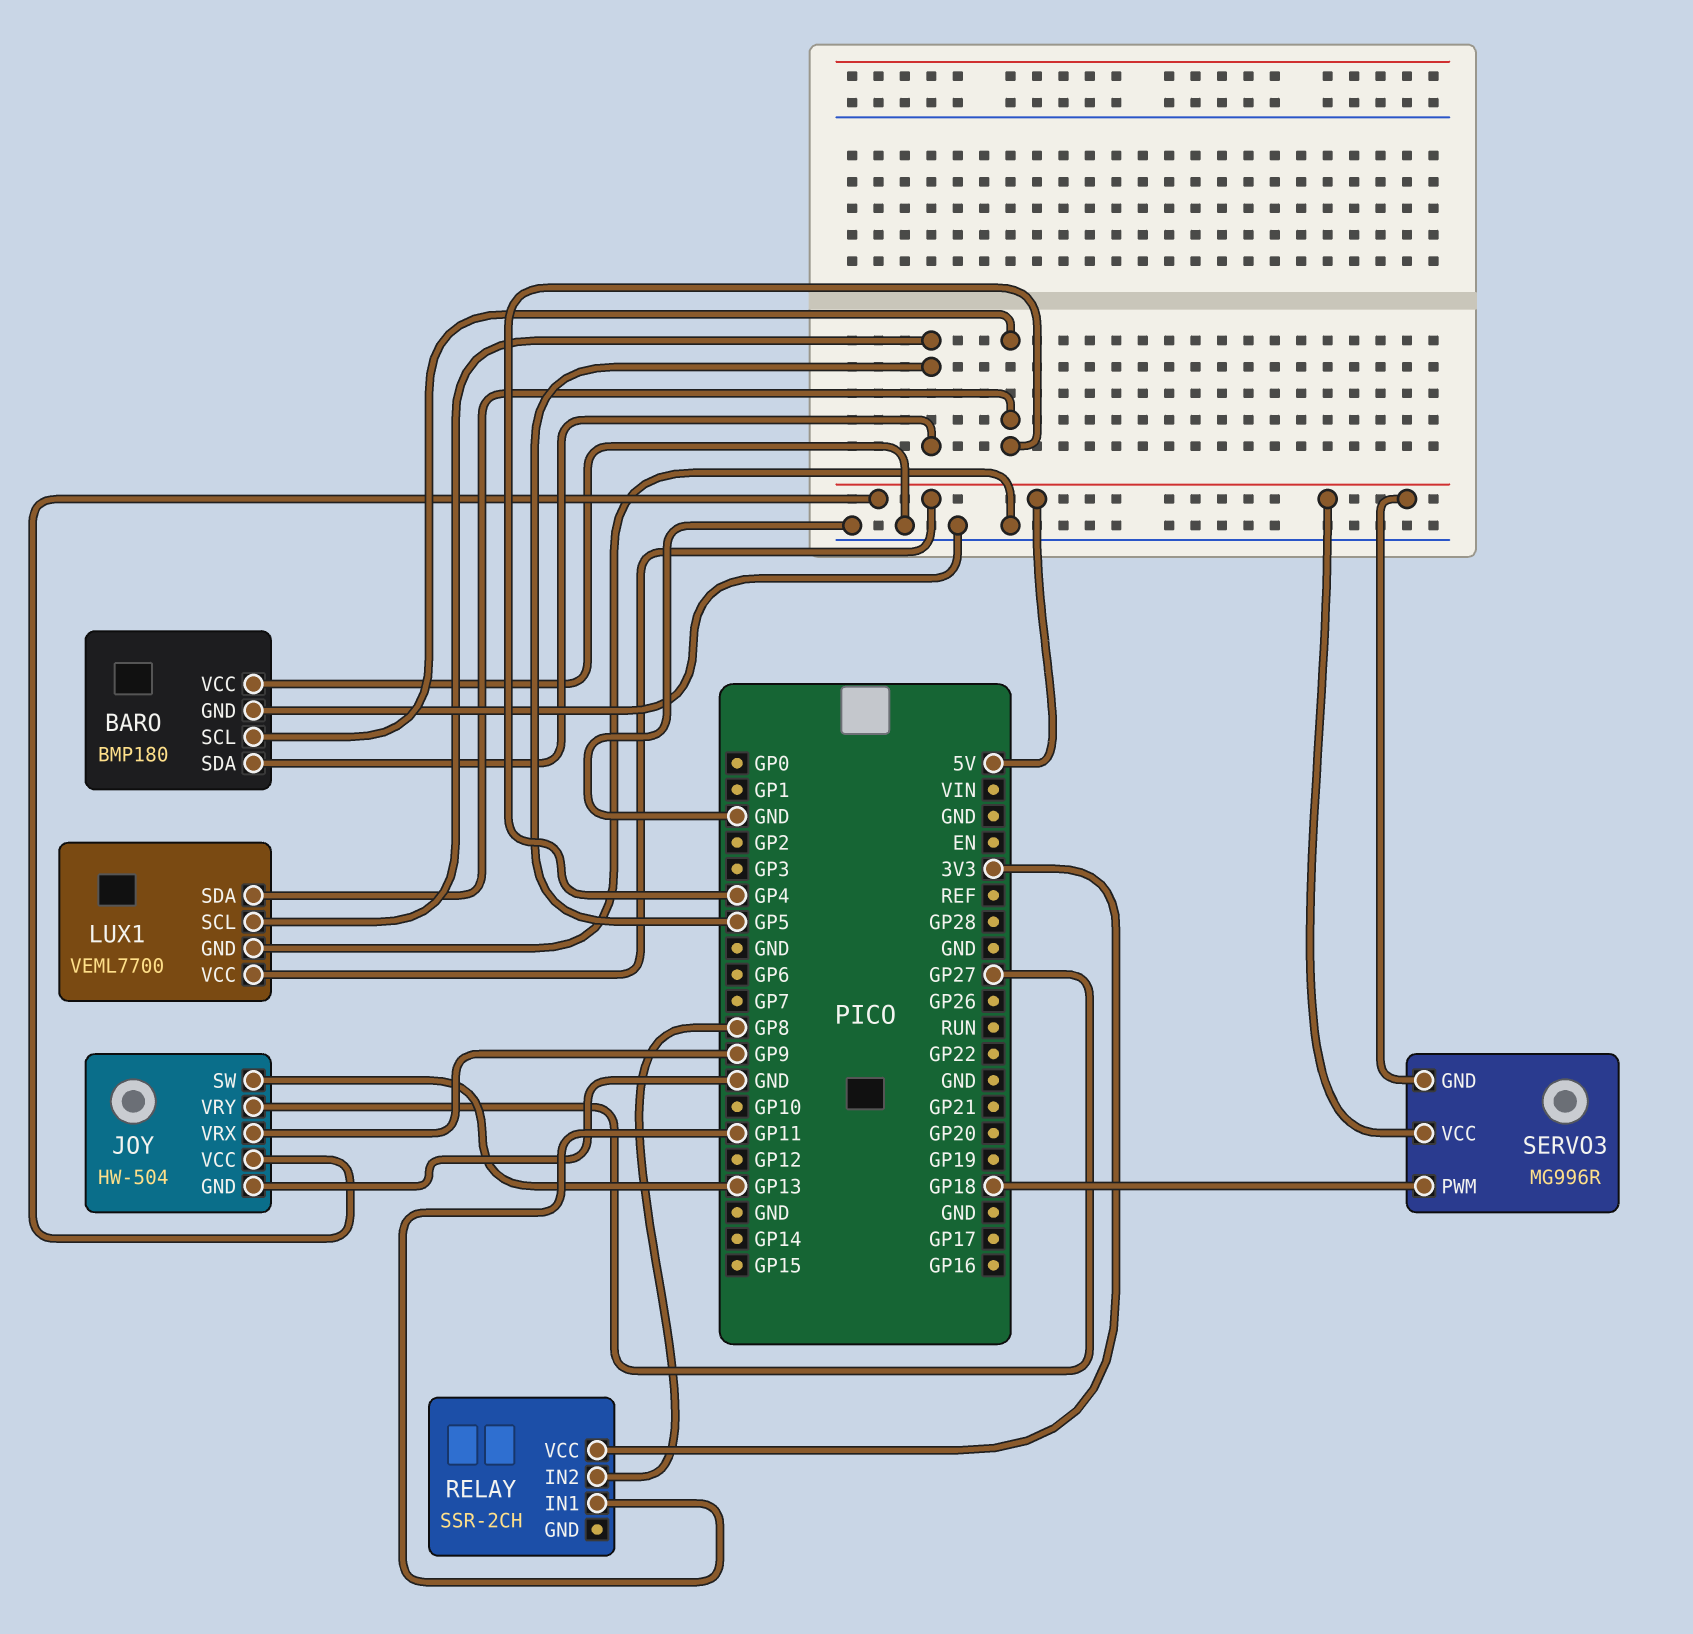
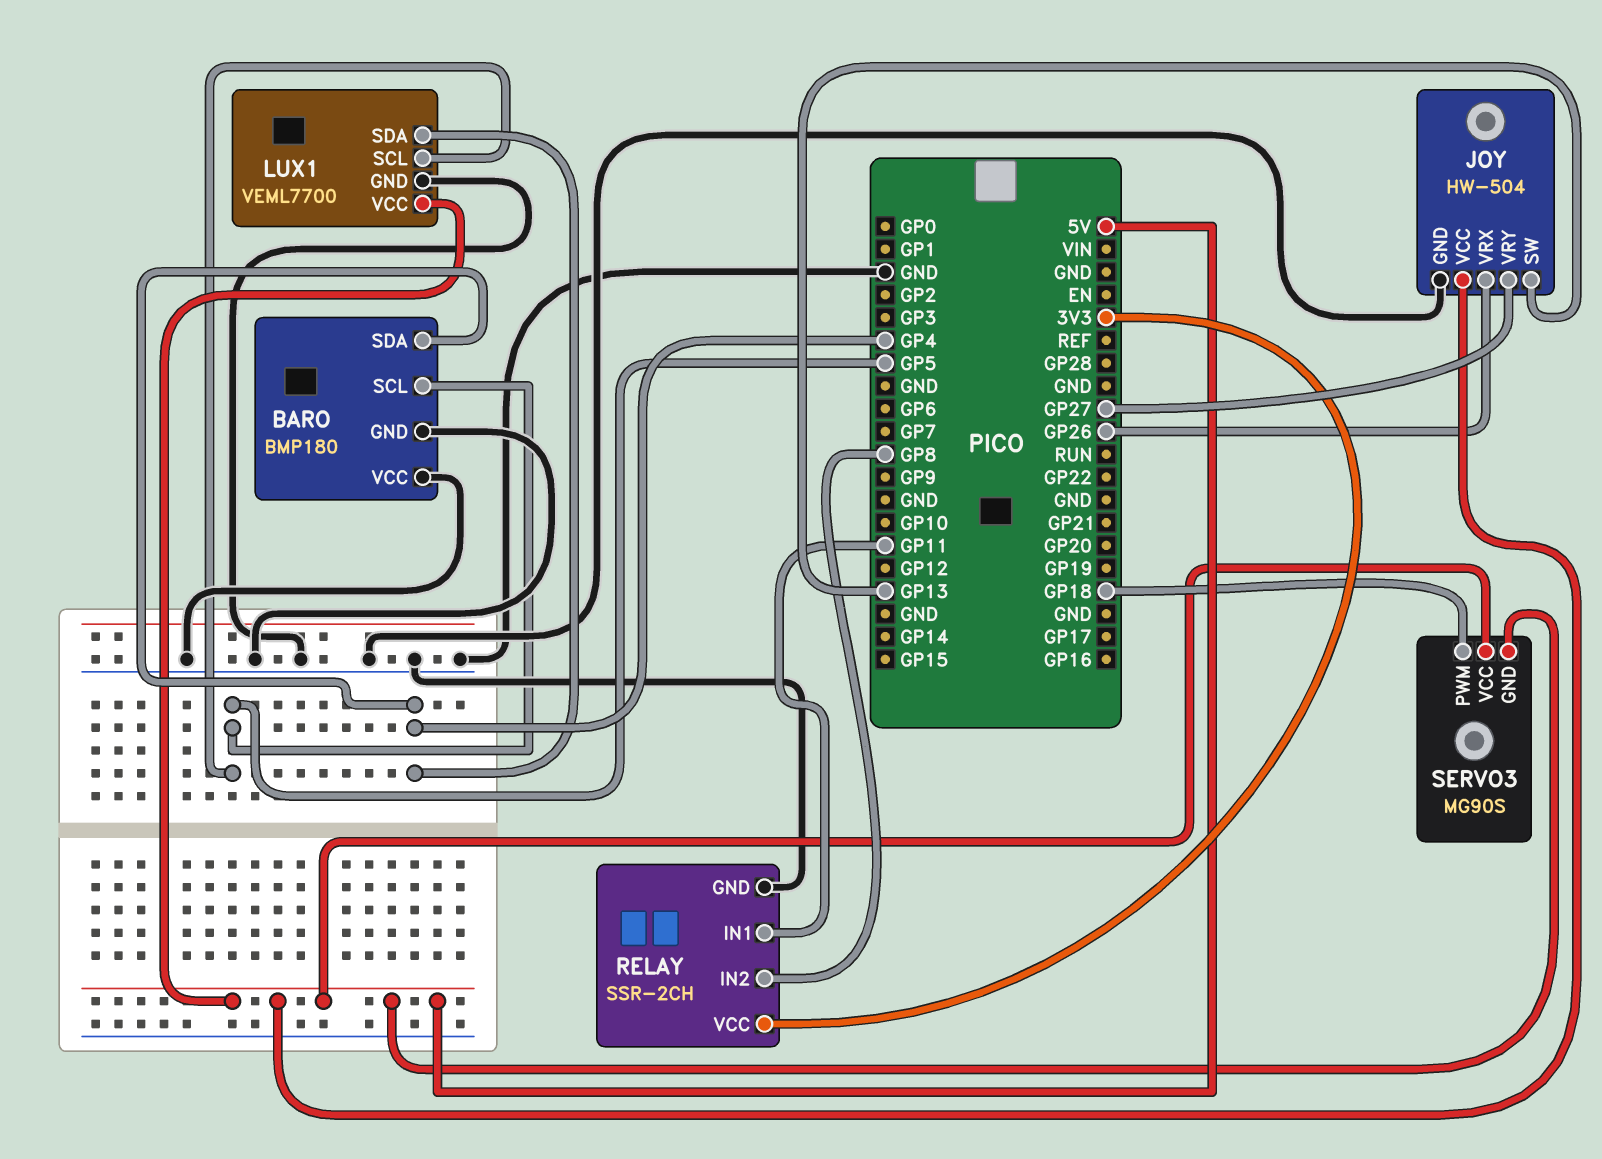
BARO pin SCL: GP4 -> GP5
BARO pin SDA: GP5 -> GP4
JOY pin VRX: GP9 -> GP26
RELAY pin GND: none -> GND
SERVO3: MG996R -> MG90S

